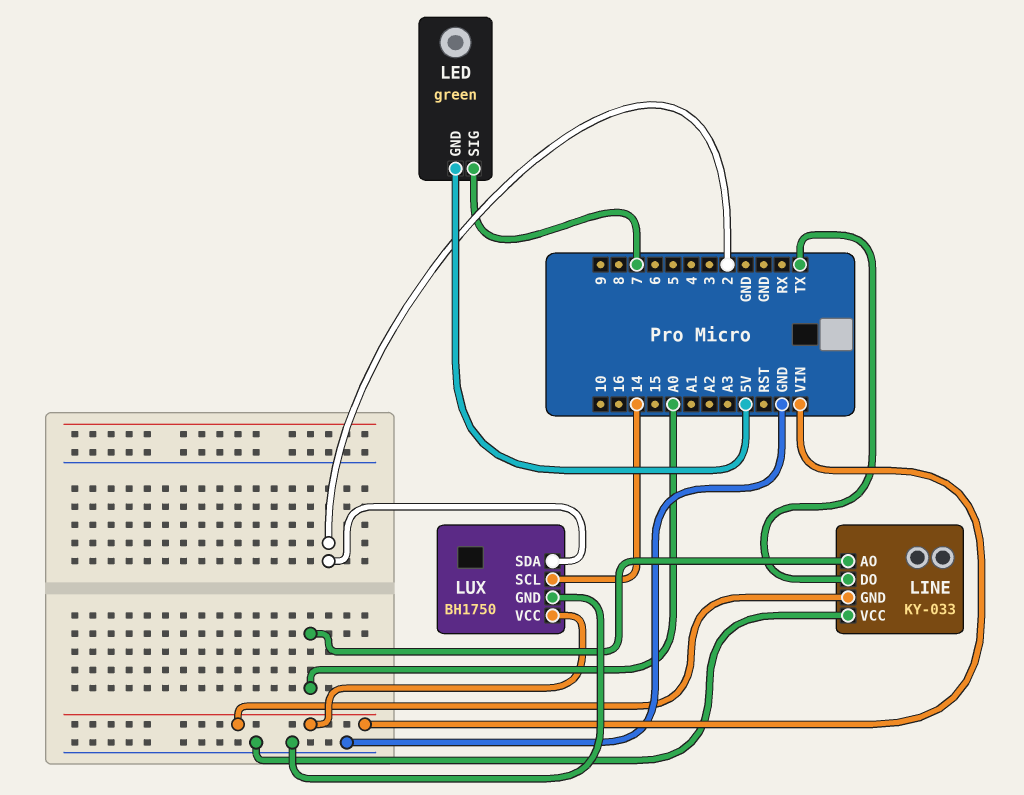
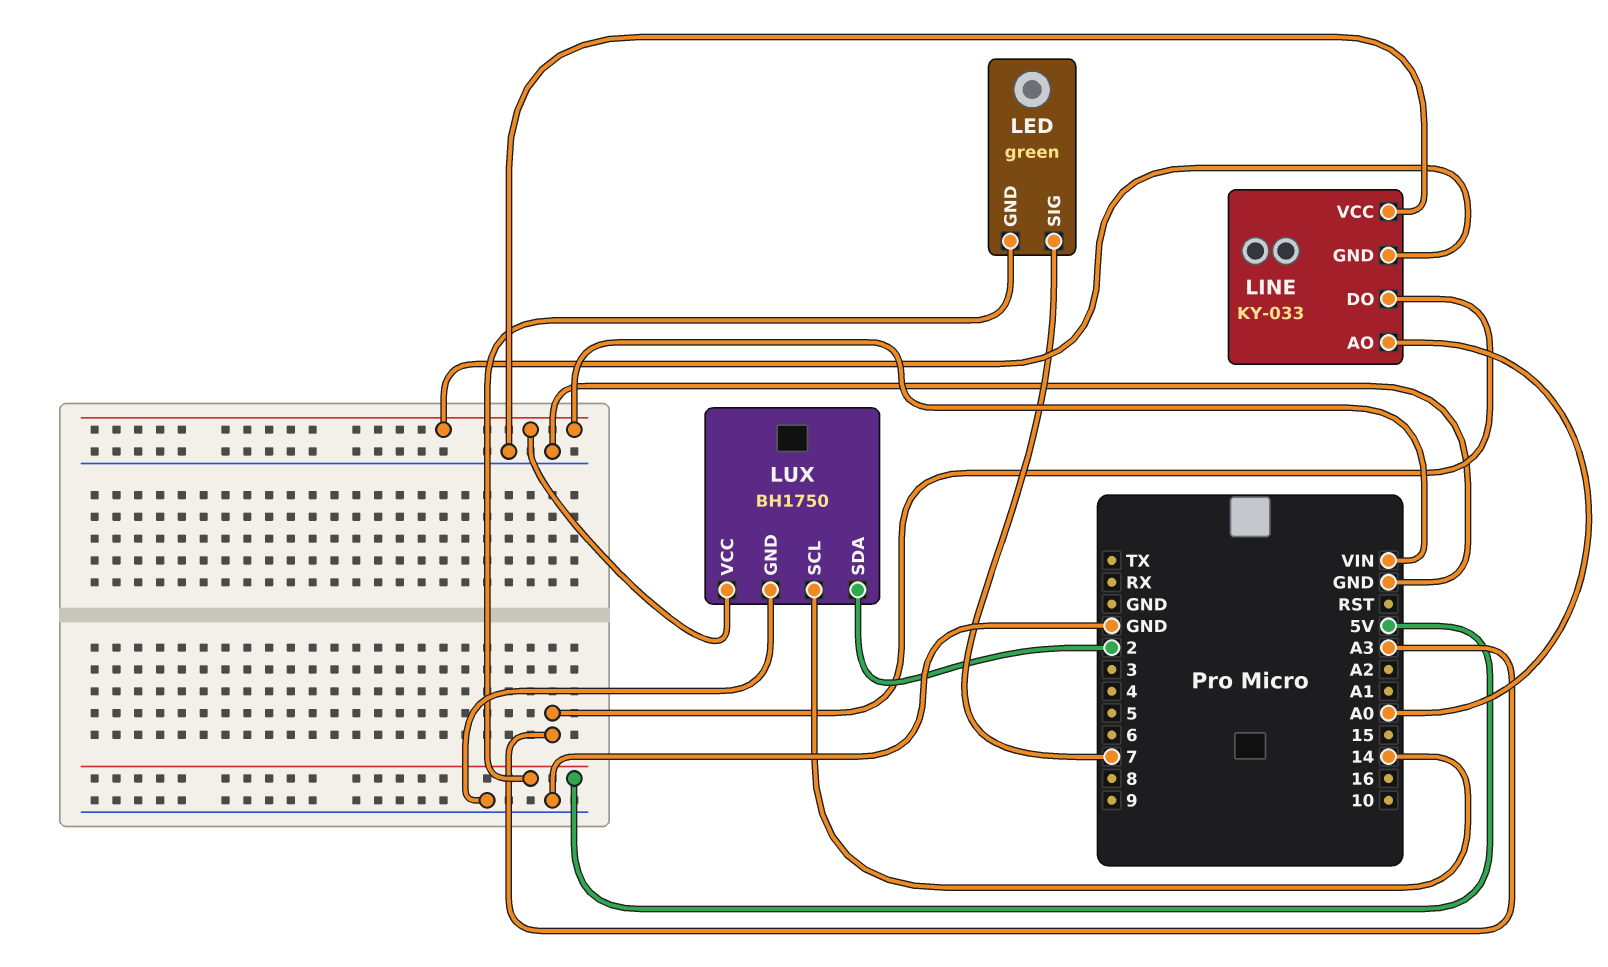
LINE pin DO: TX -> A3

